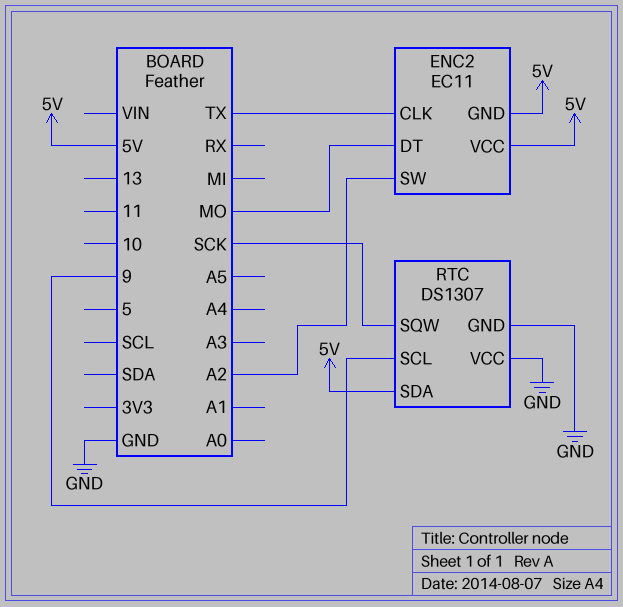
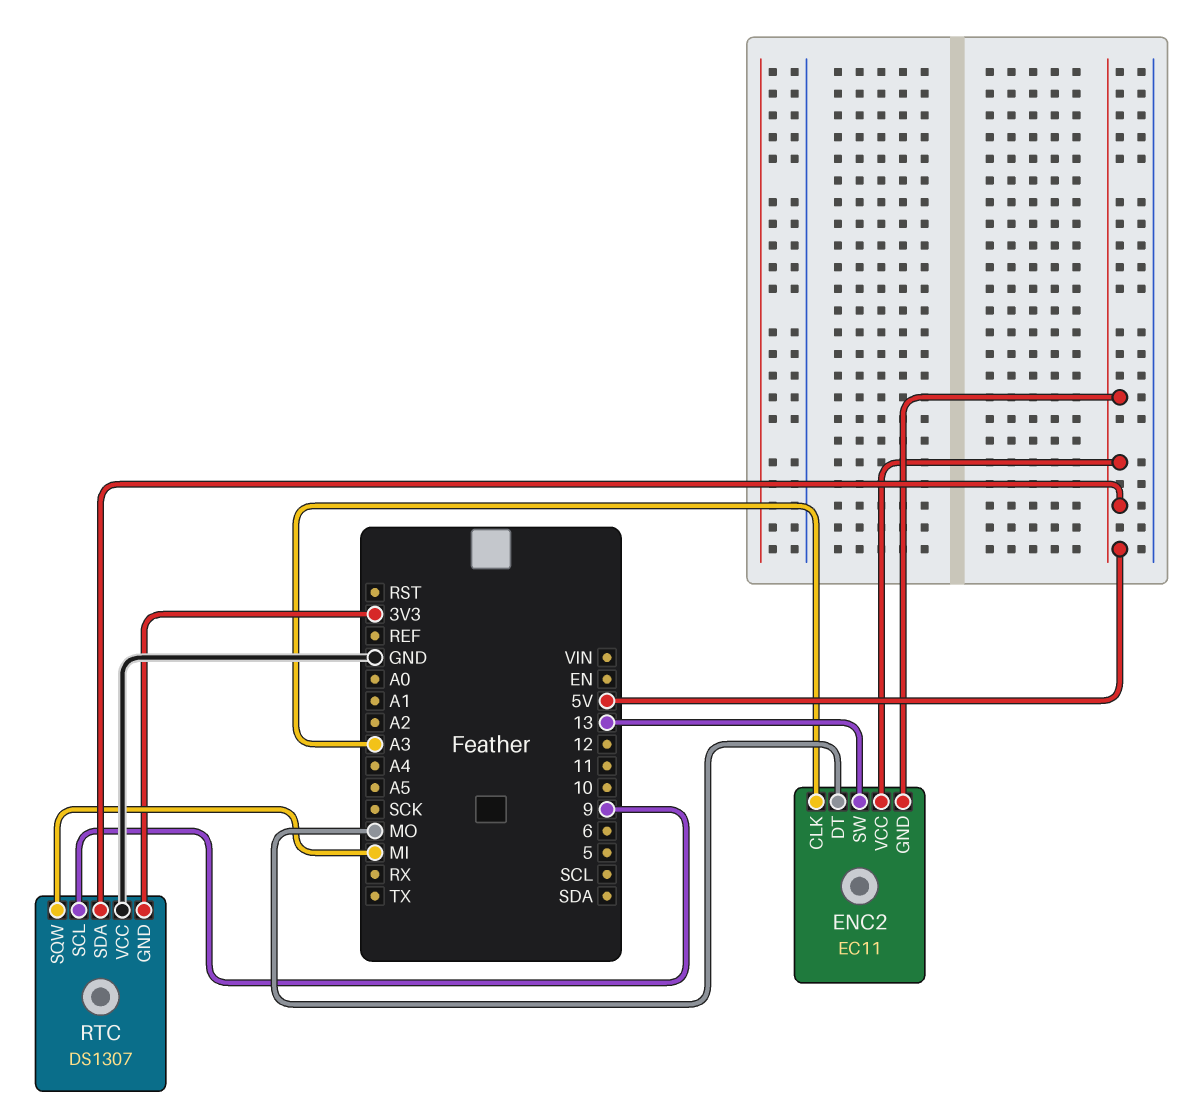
ENC2 pin CLK: TX -> A3
ENC2 pin SW: A2 -> 13
RTC pin GND: GND -> 3V3
RTC pin SQW: SCK -> MI

